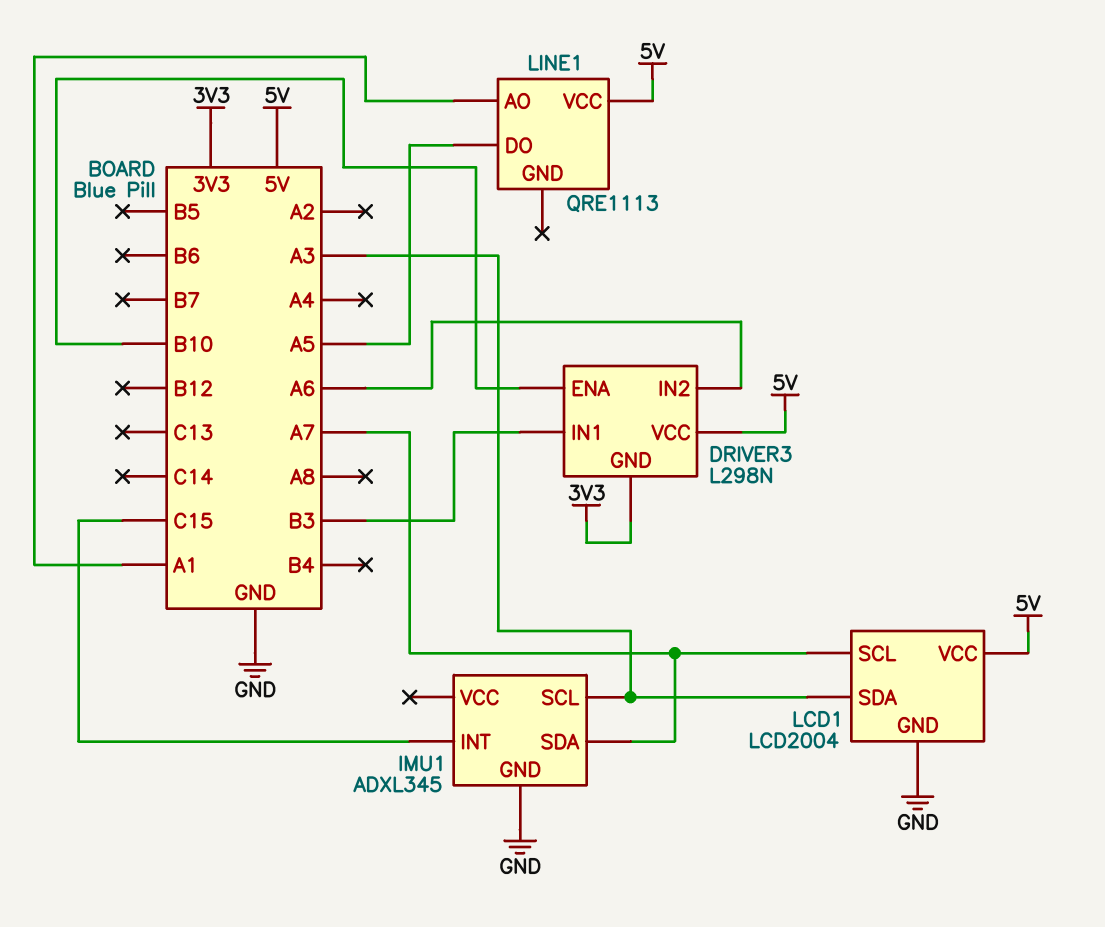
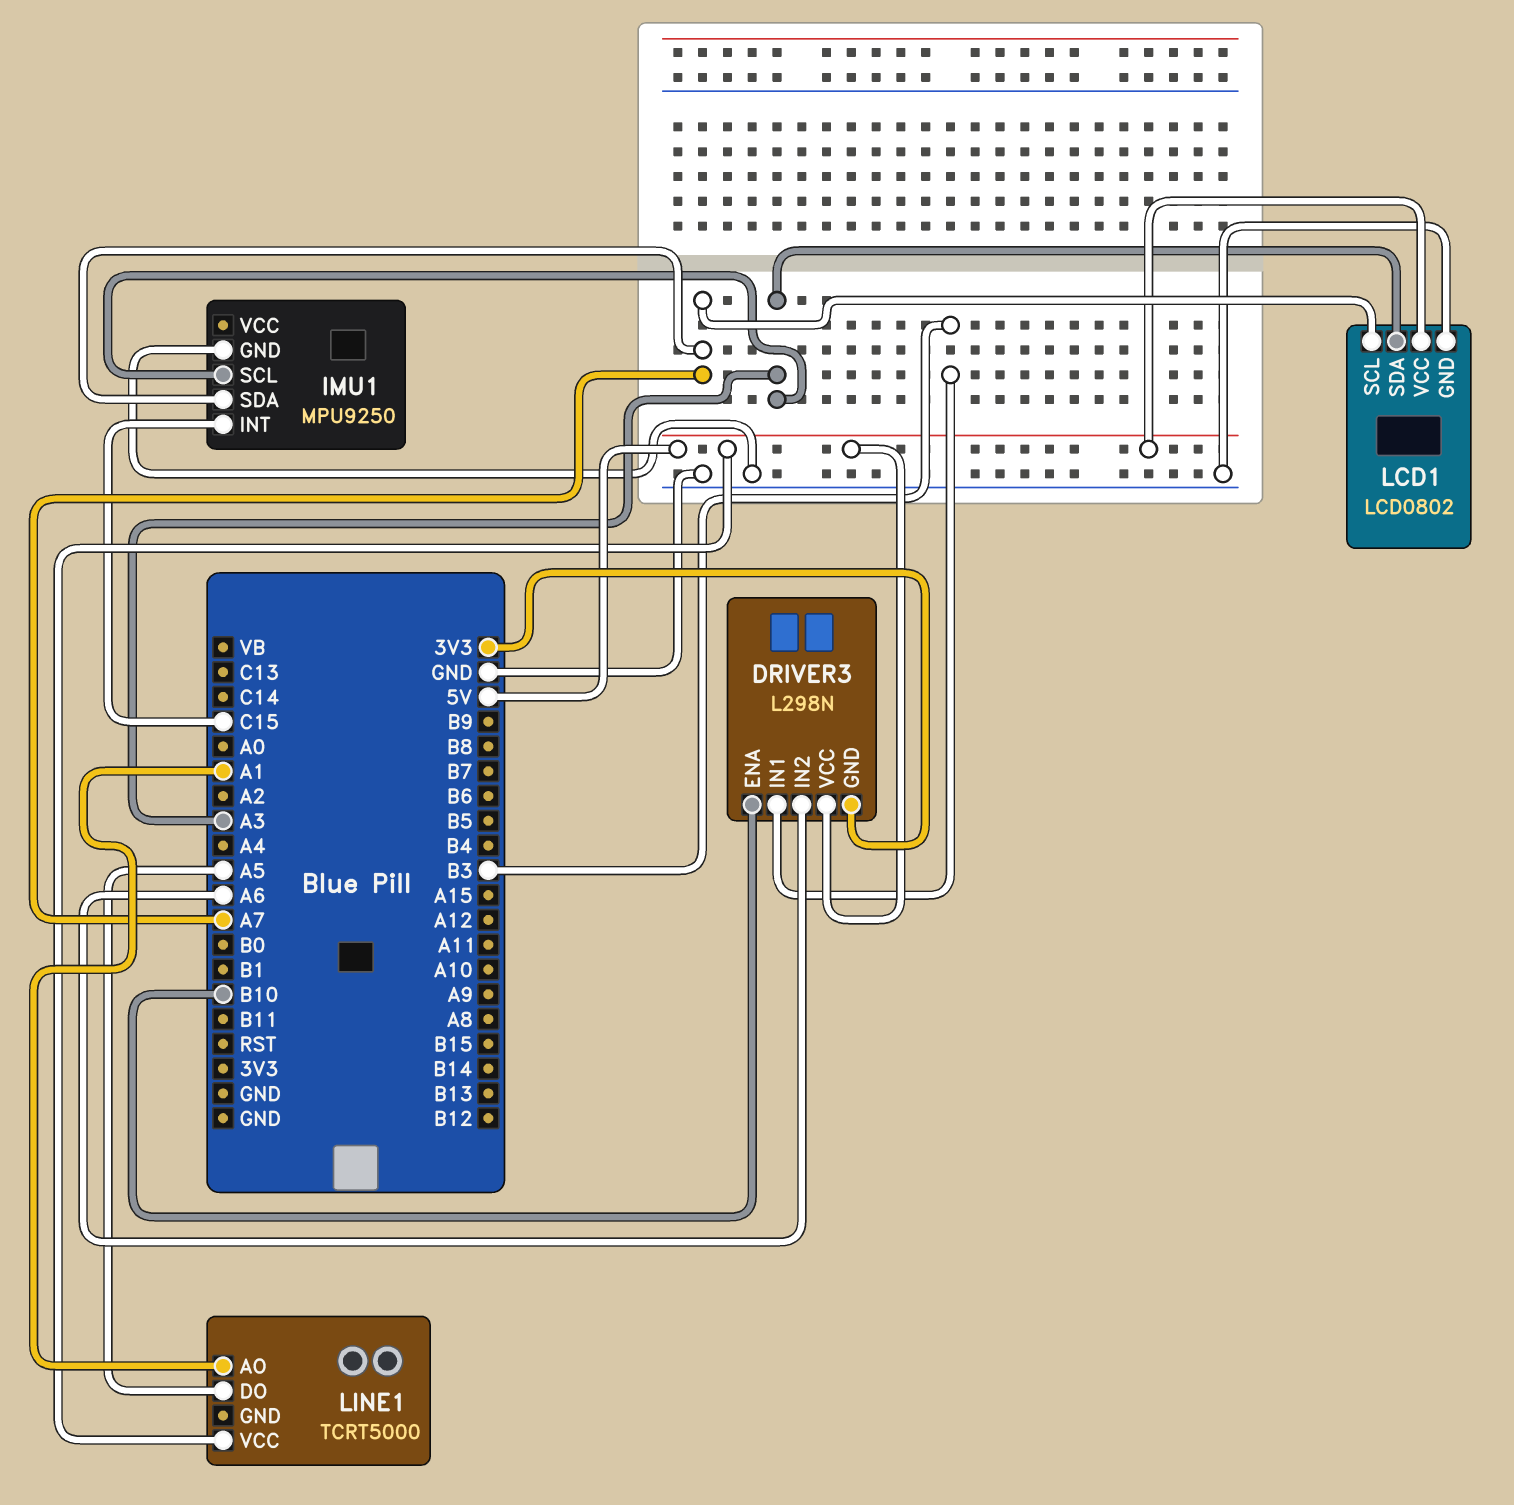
IMU1: ADXL345 -> MPU9250
LCD1: LCD2004 -> LCD0802
LINE1: QRE1113 -> TCRT5000

